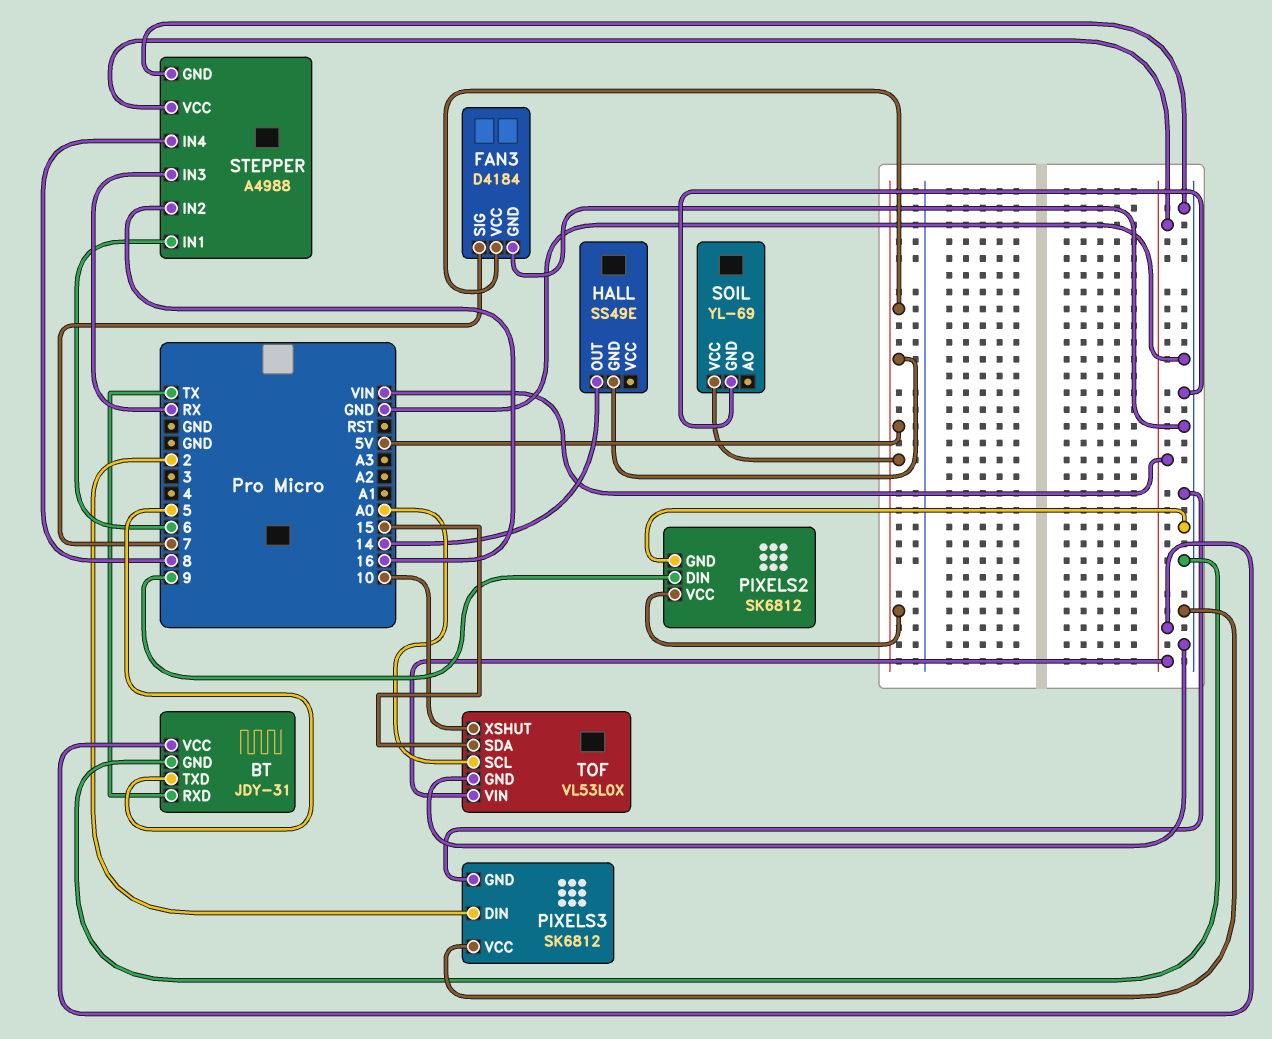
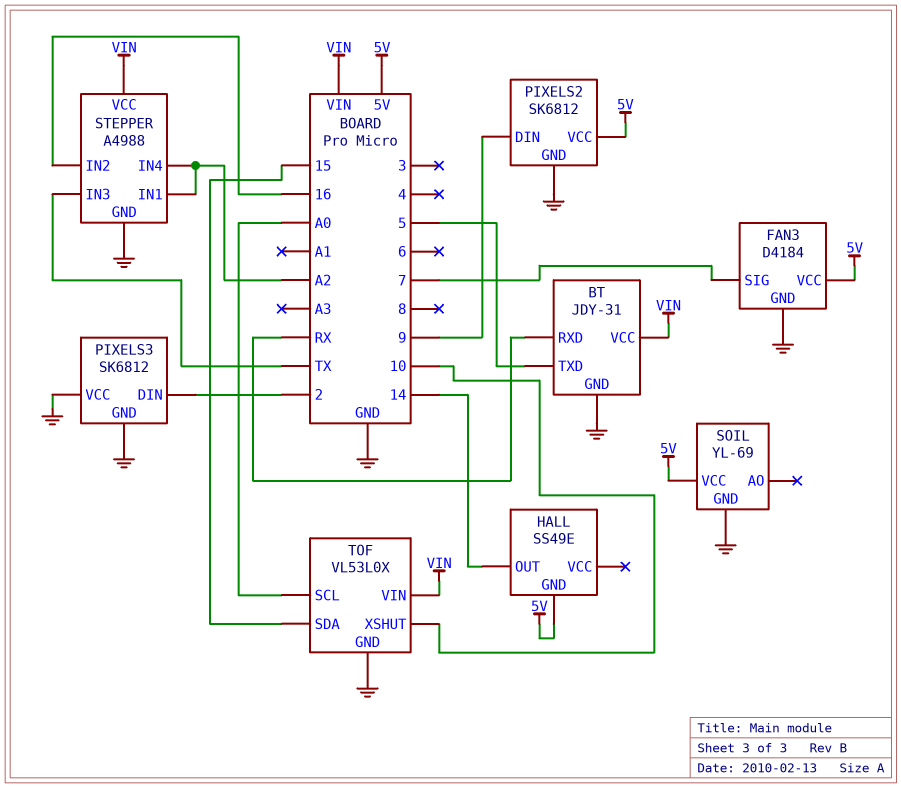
BT pin RXD: TX -> RX
STEPPER pin IN1: 6 -> A2
STEPPER pin IN3: RX -> TX
STEPPER pin IN4: 8 -> A2

